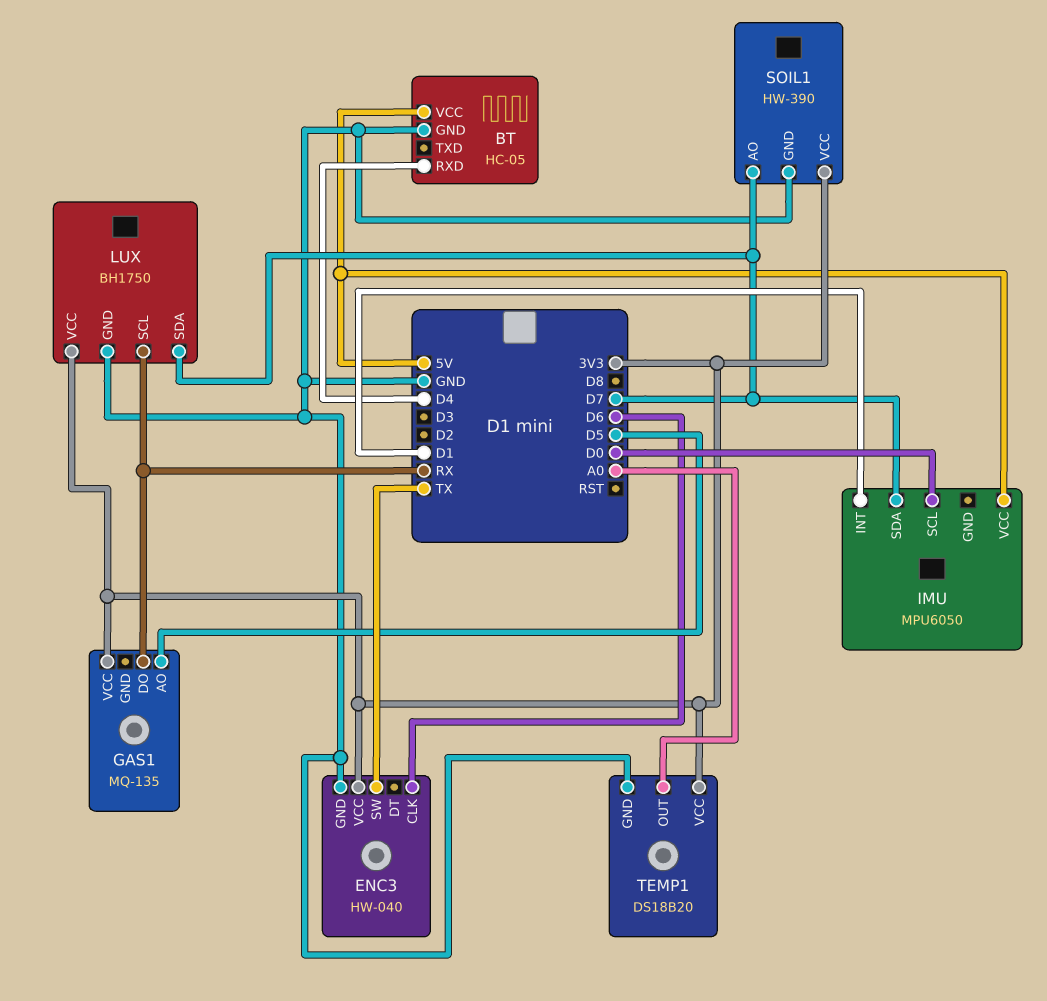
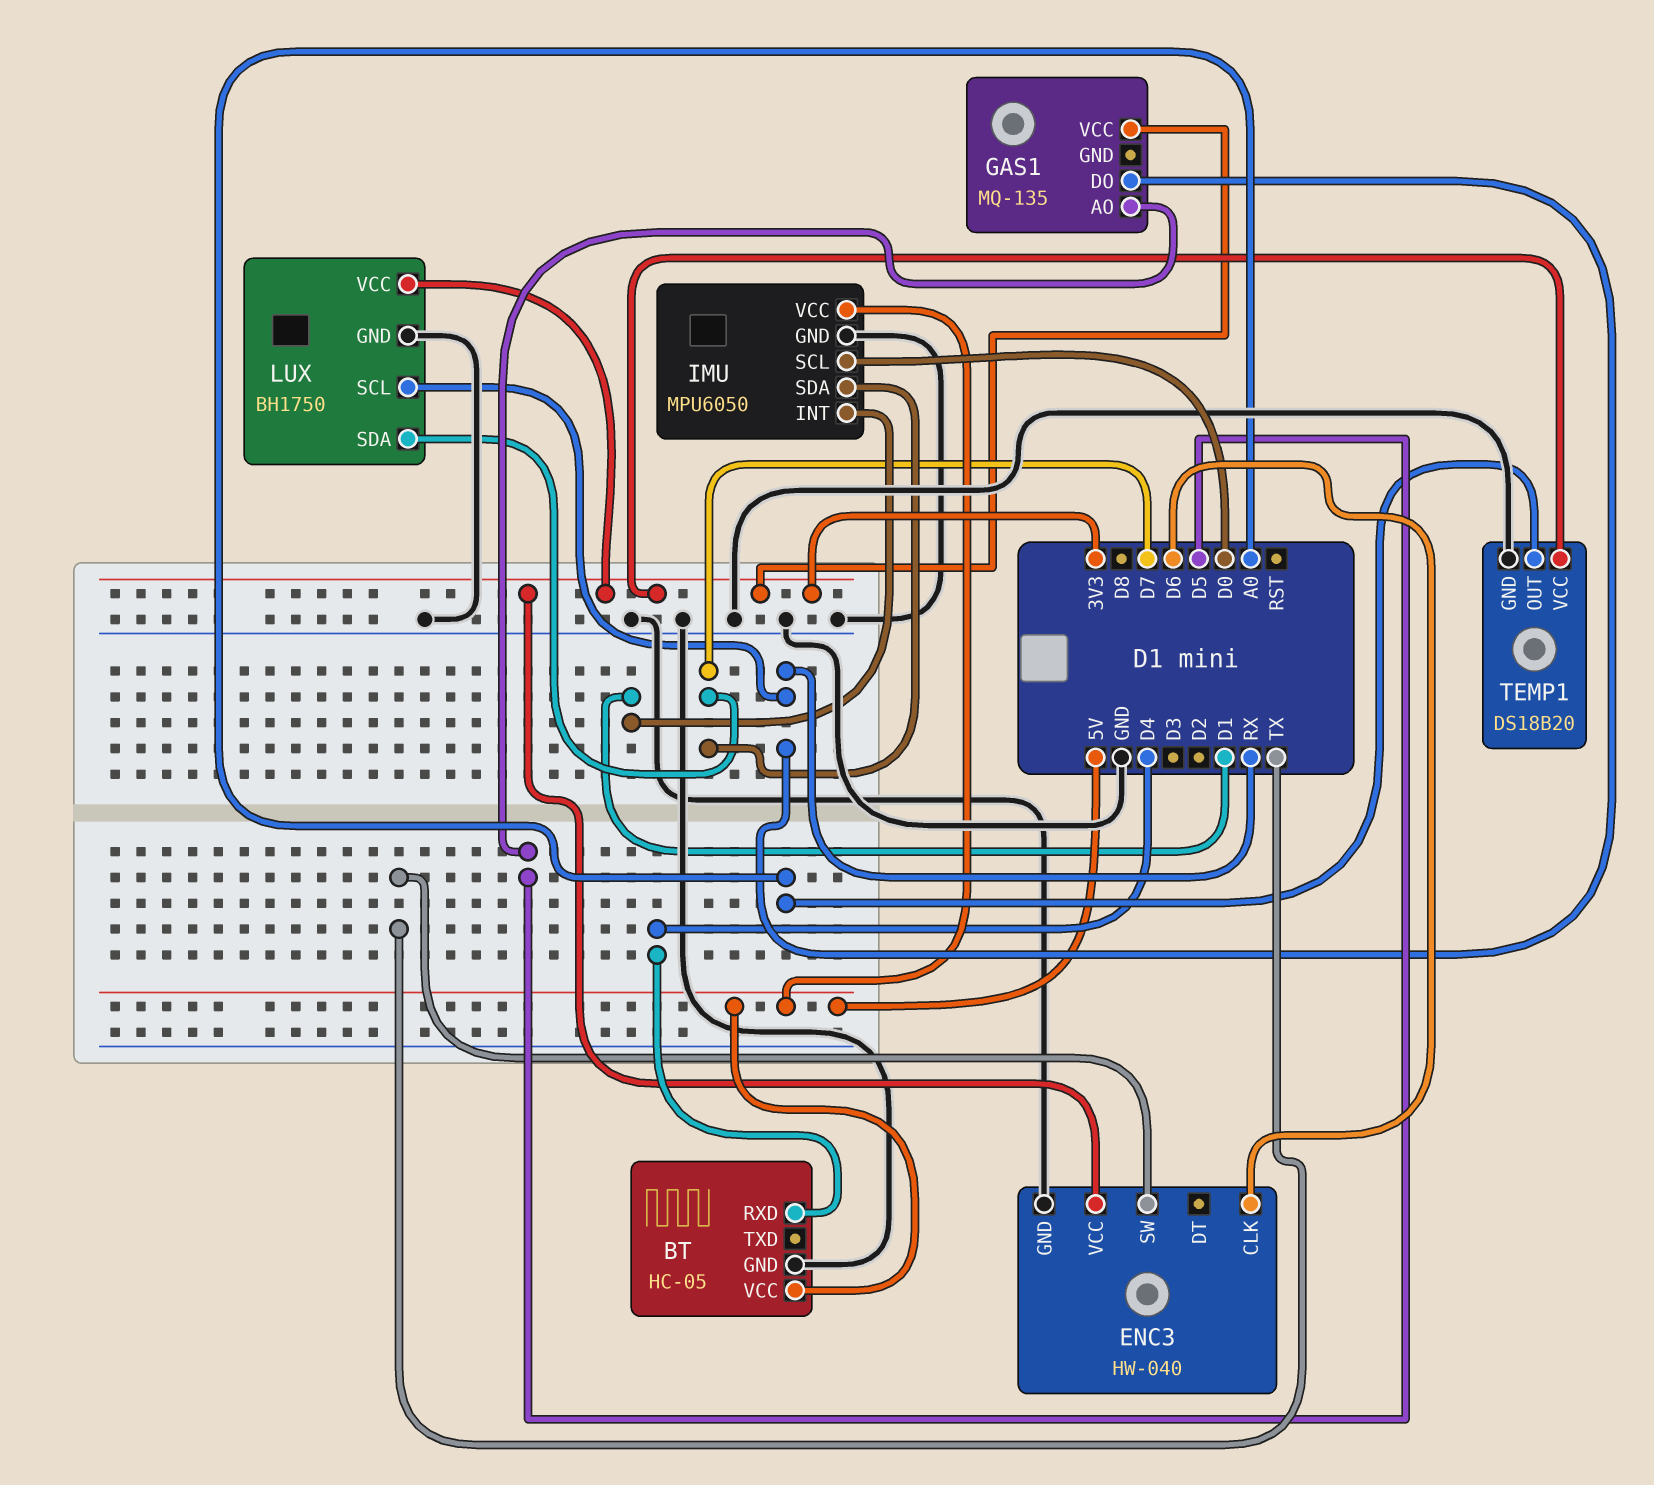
IMU pin GND: none -> GND
SOIL1: HW-390 -> none
SOIL1 pin AO: D7 -> none
SOIL1 pin GND: GND -> none
SOIL1 pin VCC: 3V3 -> none

